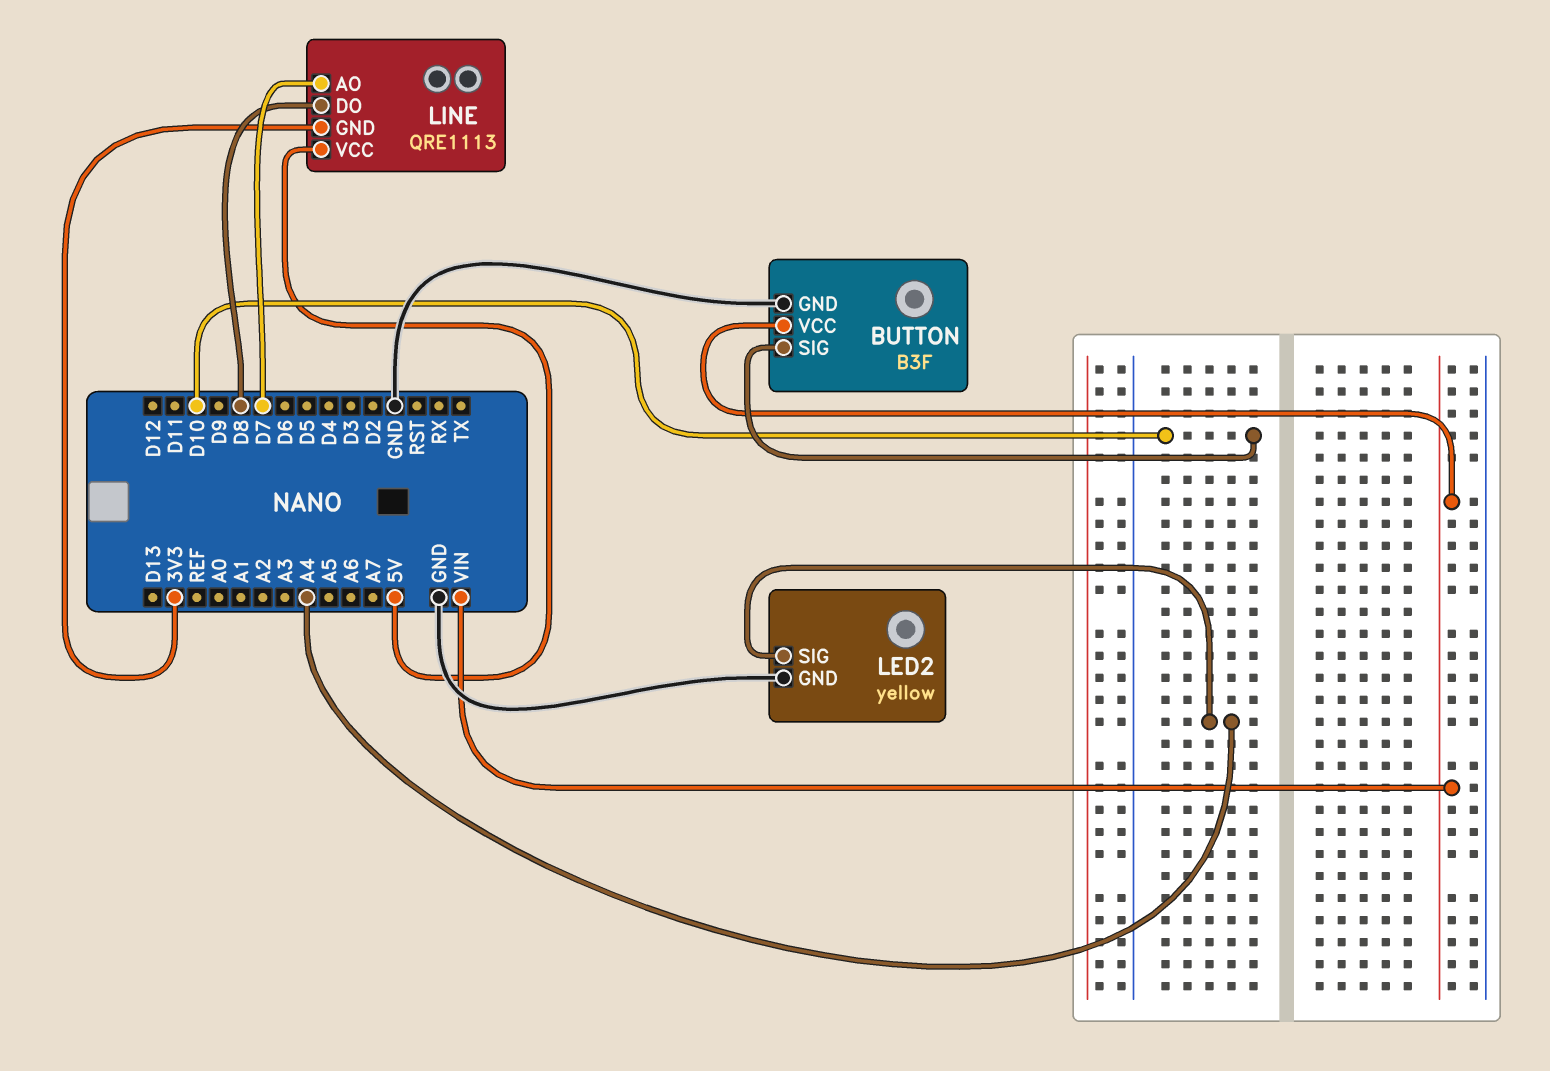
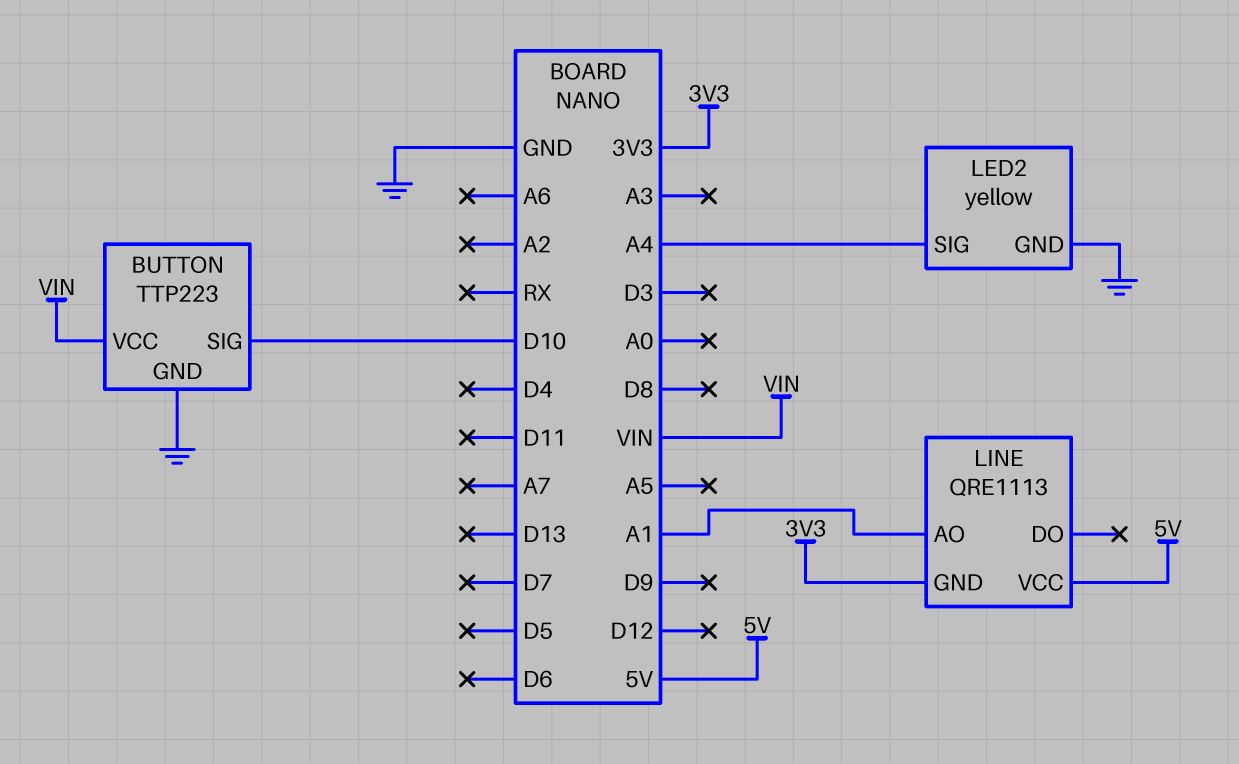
BUTTON: B3F -> TTP223
LINE pin AO: D7 -> A1
LINE pin DO: D8 -> none

